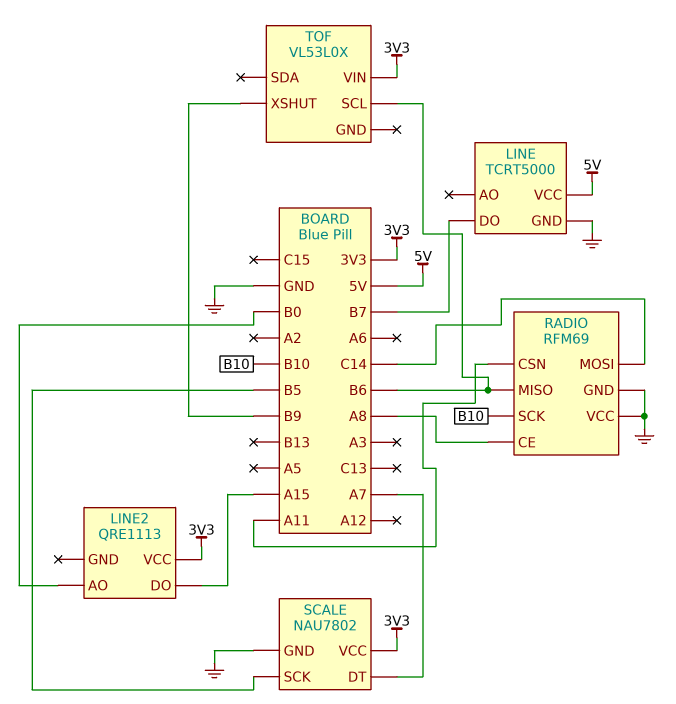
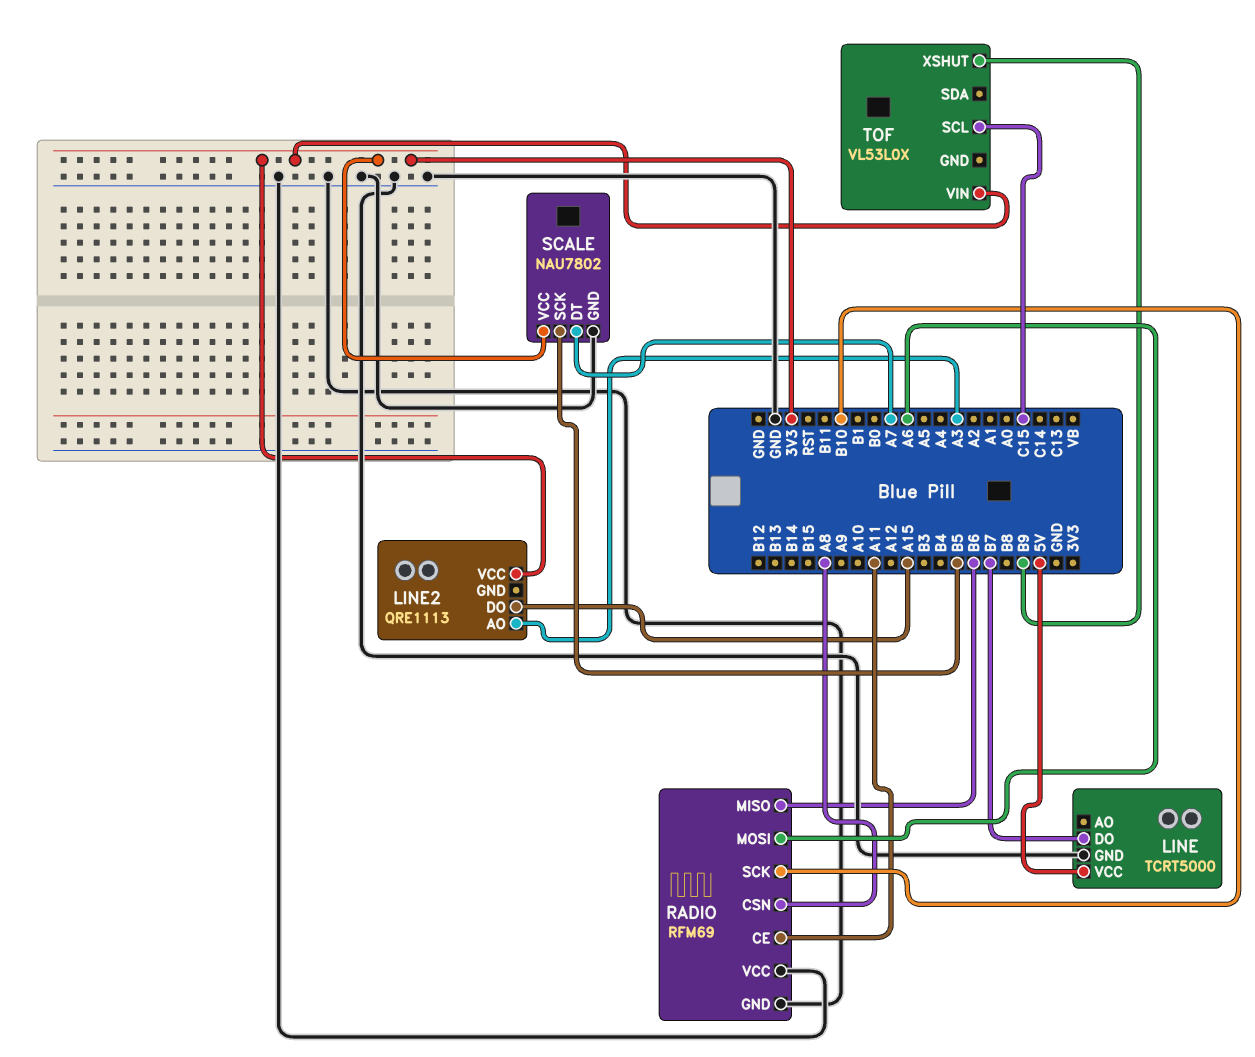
LINE2 pin AO: B0 -> A3
RADIO pin CE: A8 -> A11
RADIO pin CSN: A11 -> A8
RADIO pin MOSI: C14 -> A6
TOF pin SCL: B6 -> C15

